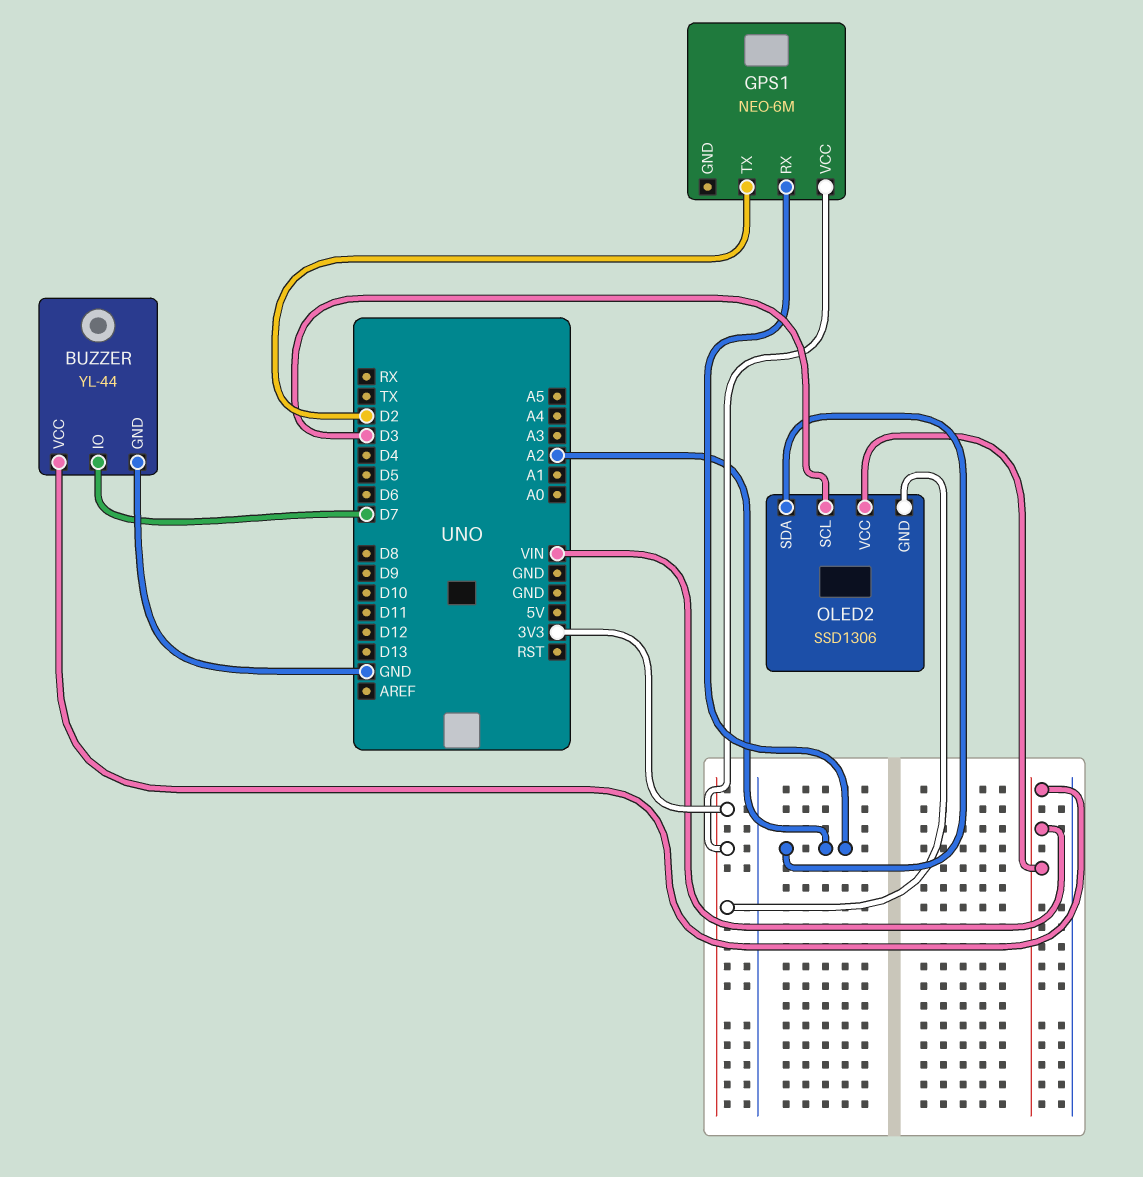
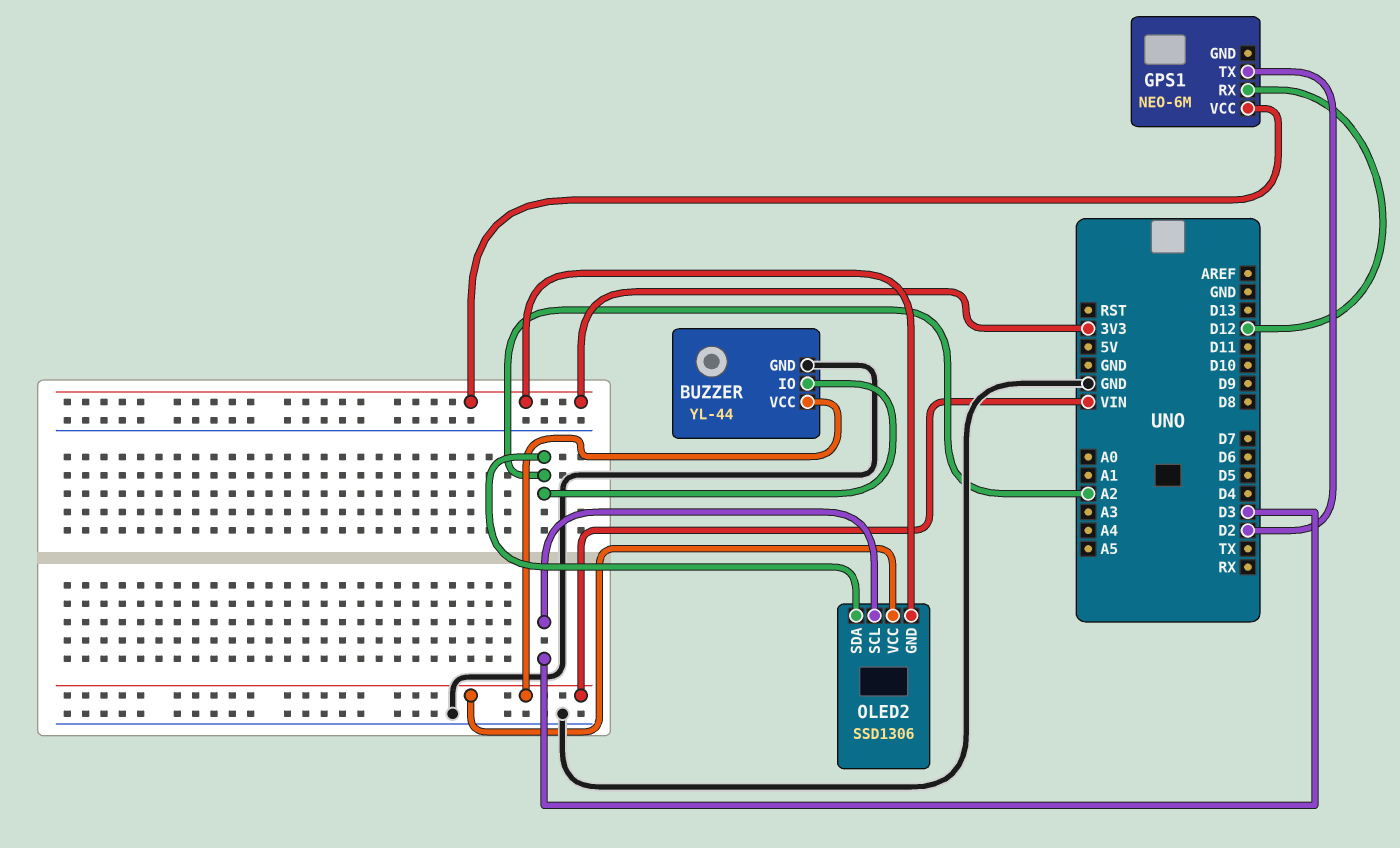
BUZZER pin IO: D7 -> A2
GPS1 pin RX: A2 -> D12

